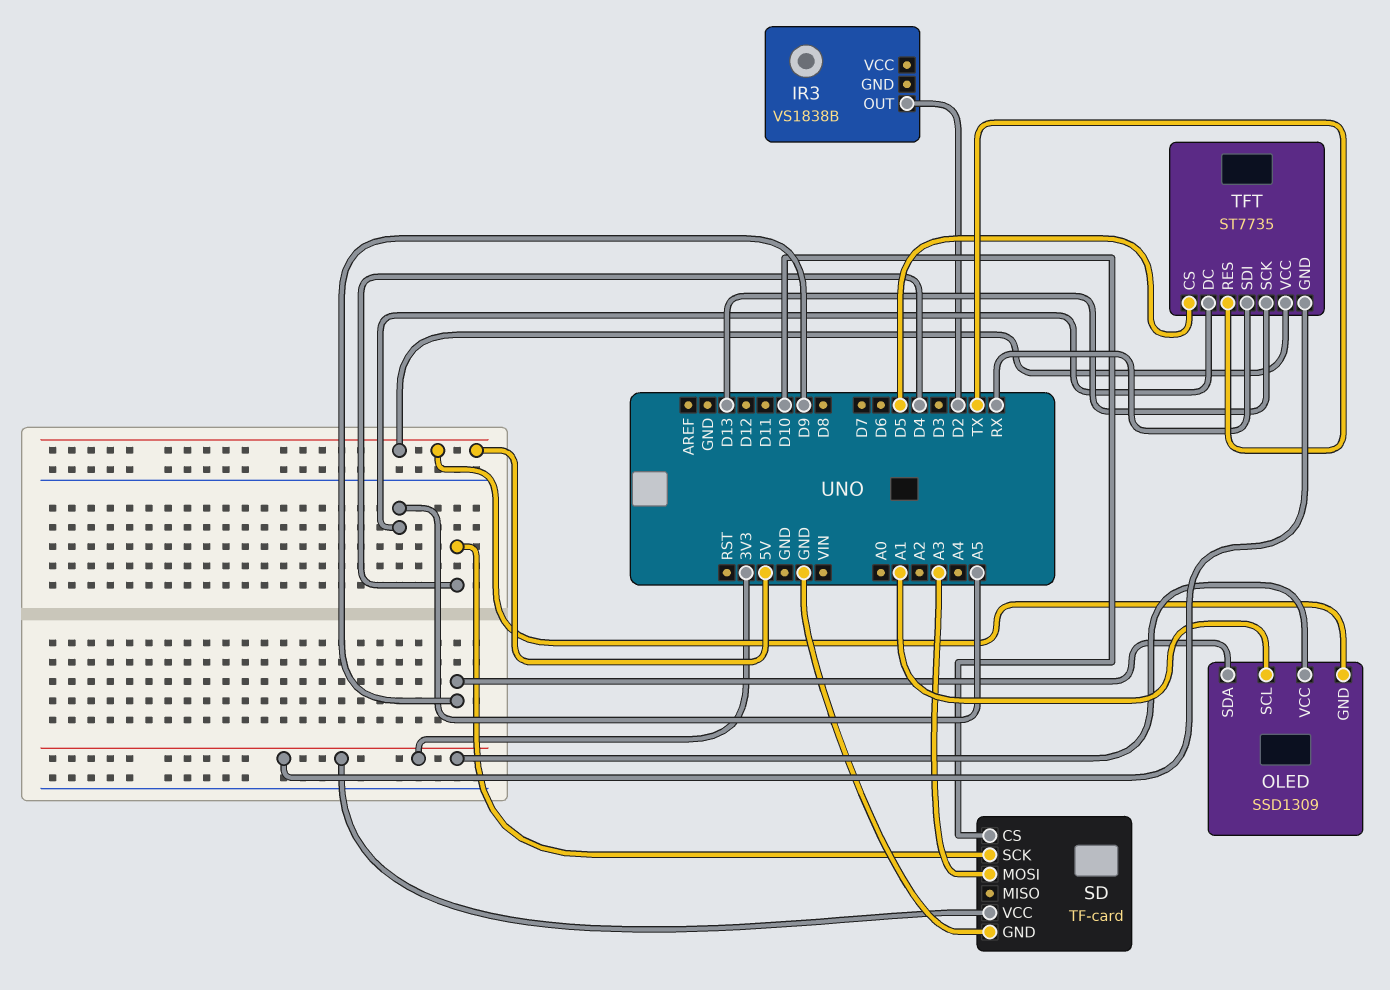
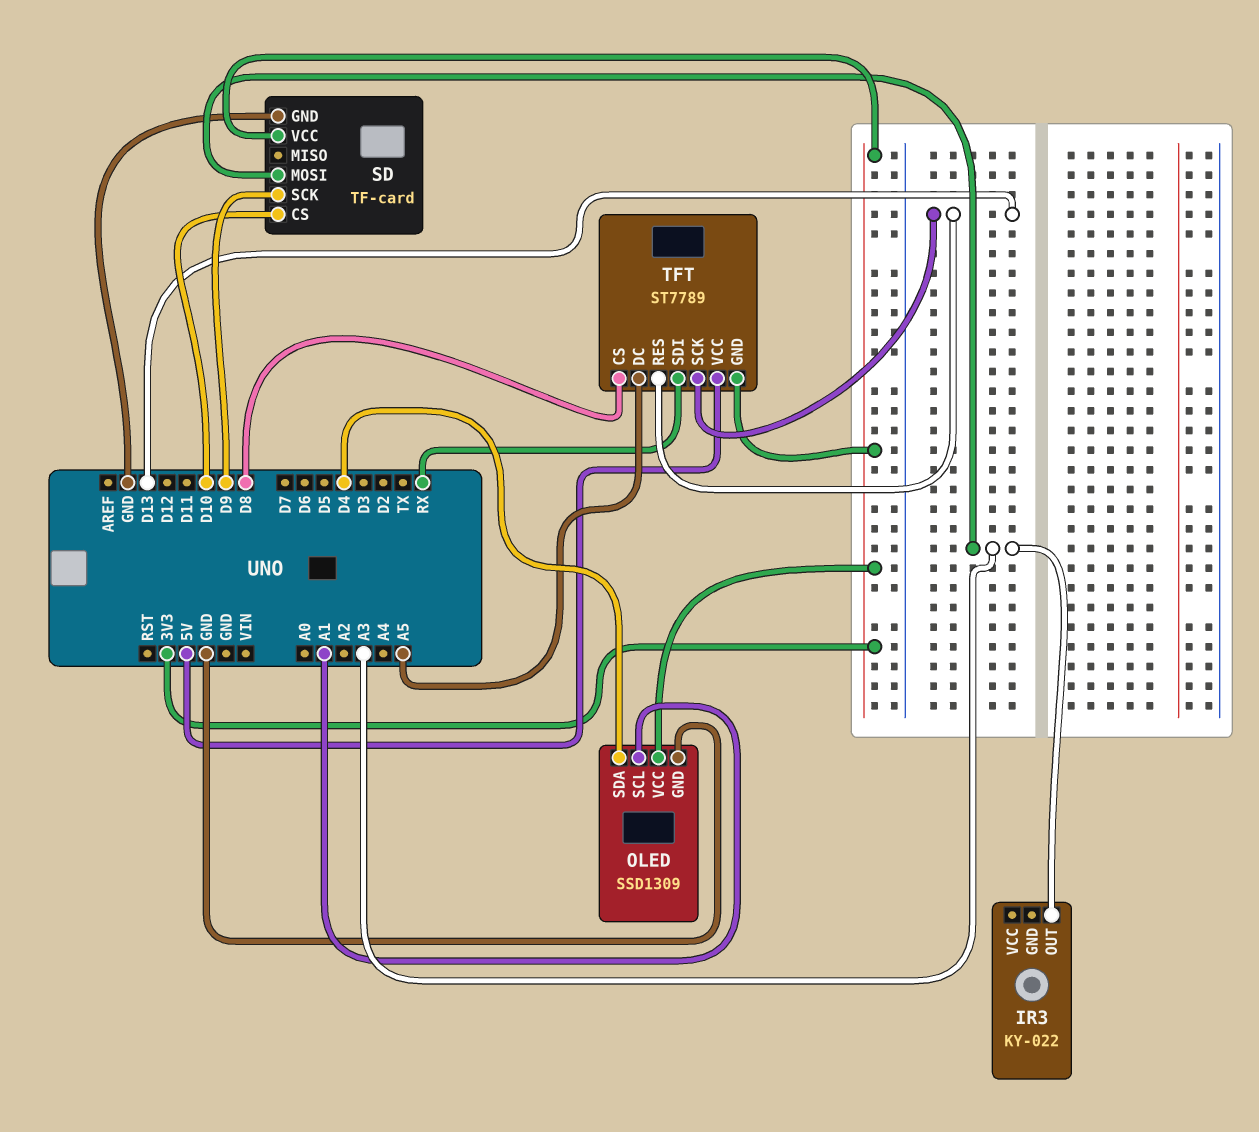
IR3: VS1838B -> KY-022
IR3 pin OUT: D2 -> A3
OLED pin GND: 5V -> GND
OLED pin SDA: D9 -> D4
SD pin SCK: D4 -> D9
TFT: ST7735 -> ST7789
TFT pin CS: D5 -> D8
TFT pin RES: TX -> D13

